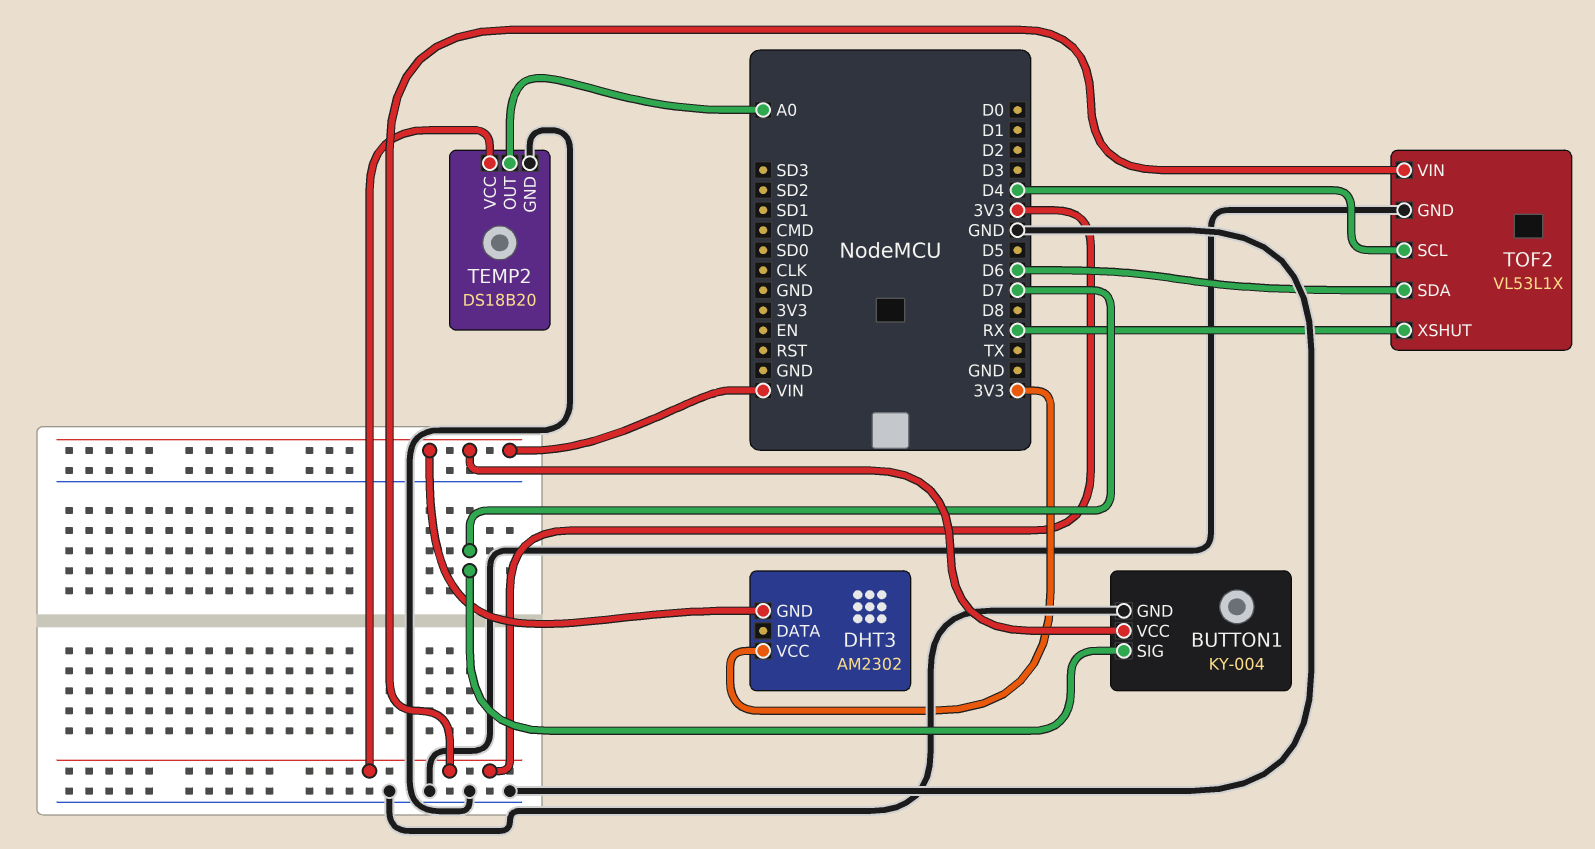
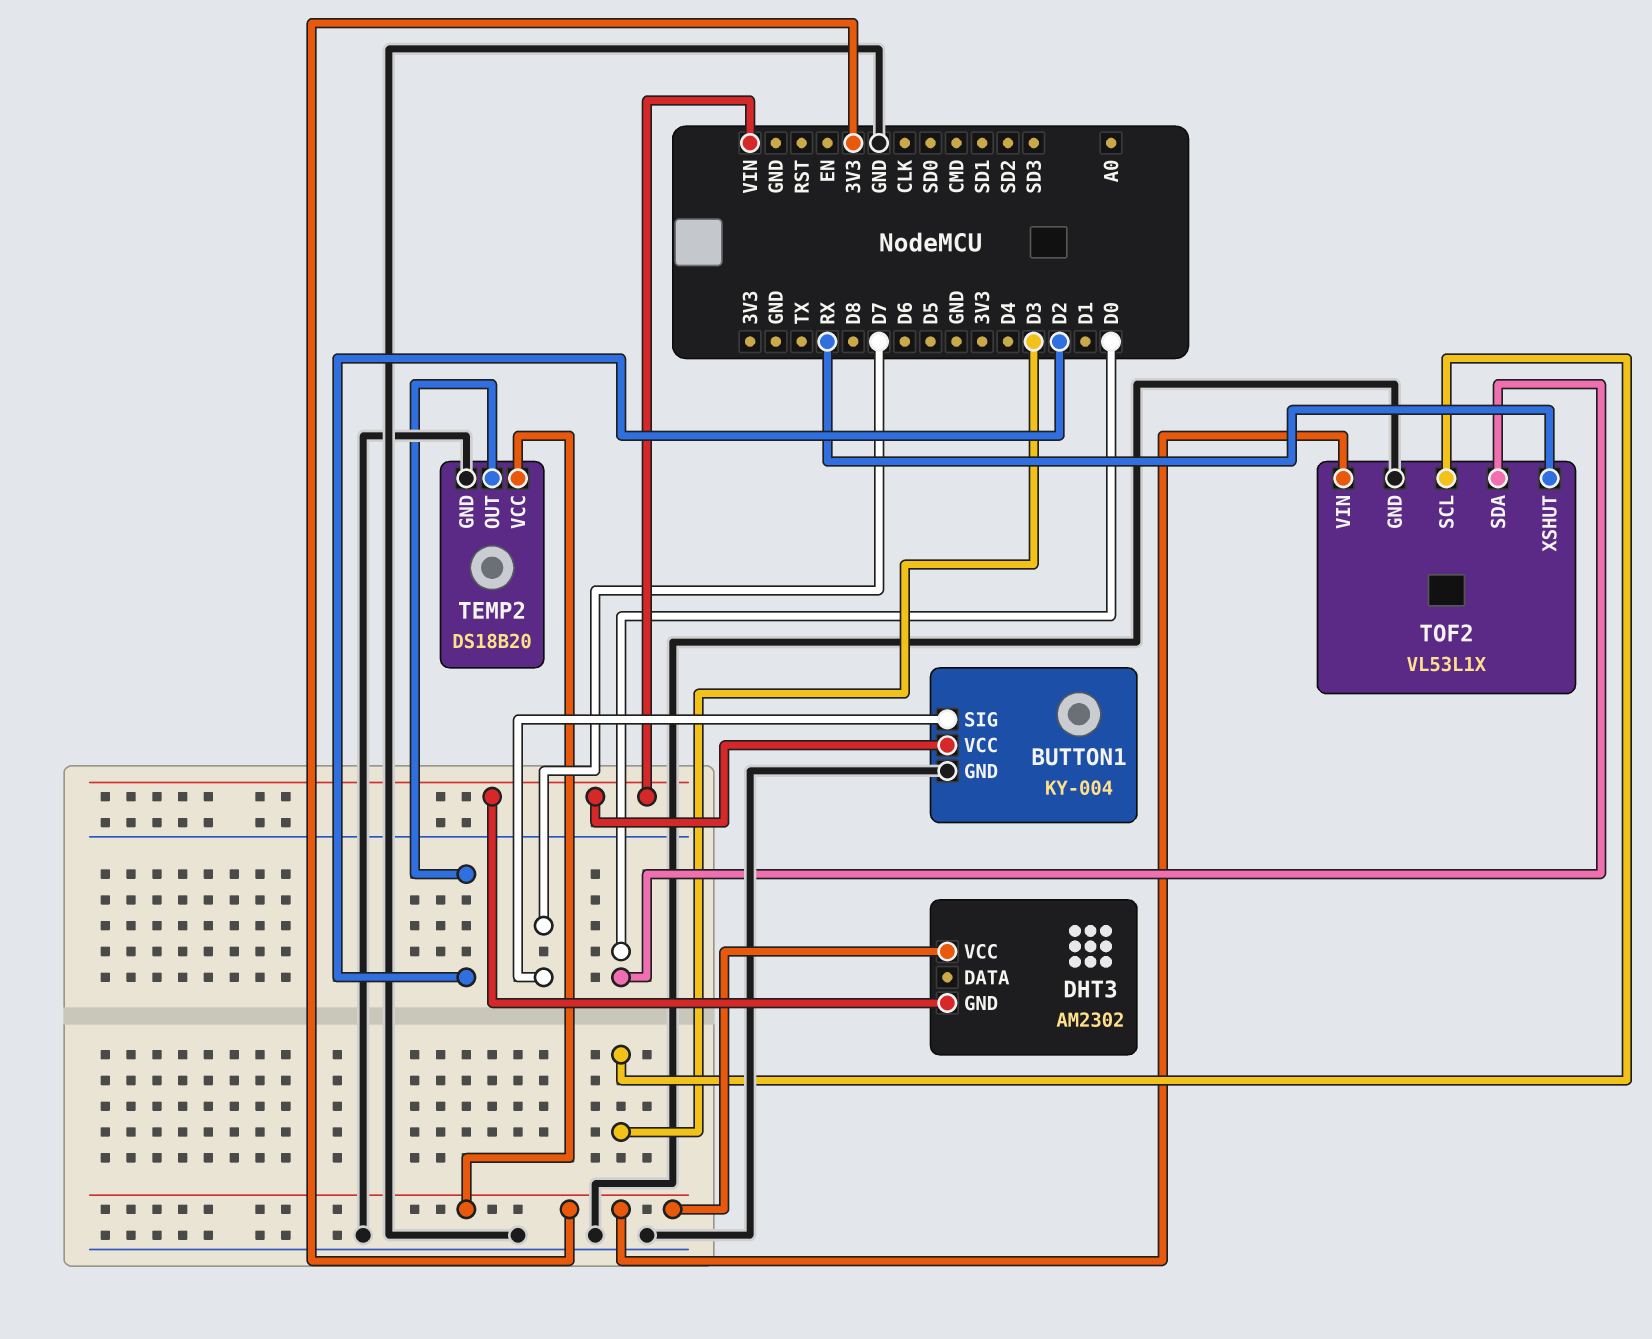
TEMP2 pin OUT: A0 -> D2
TOF2 pin SCL: D4 -> D3
TOF2 pin SDA: D6 -> D0

